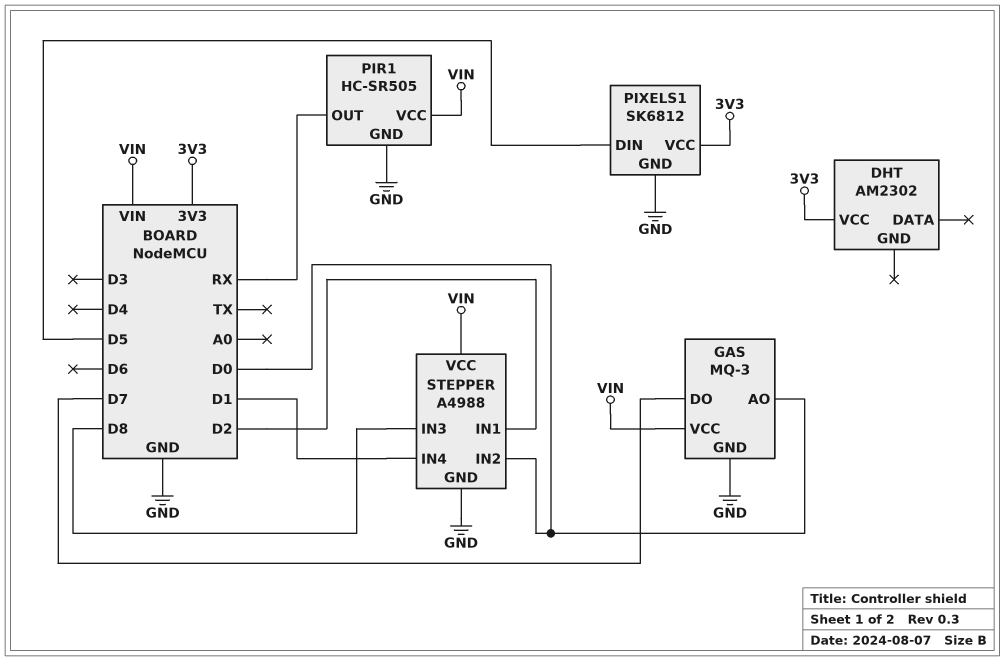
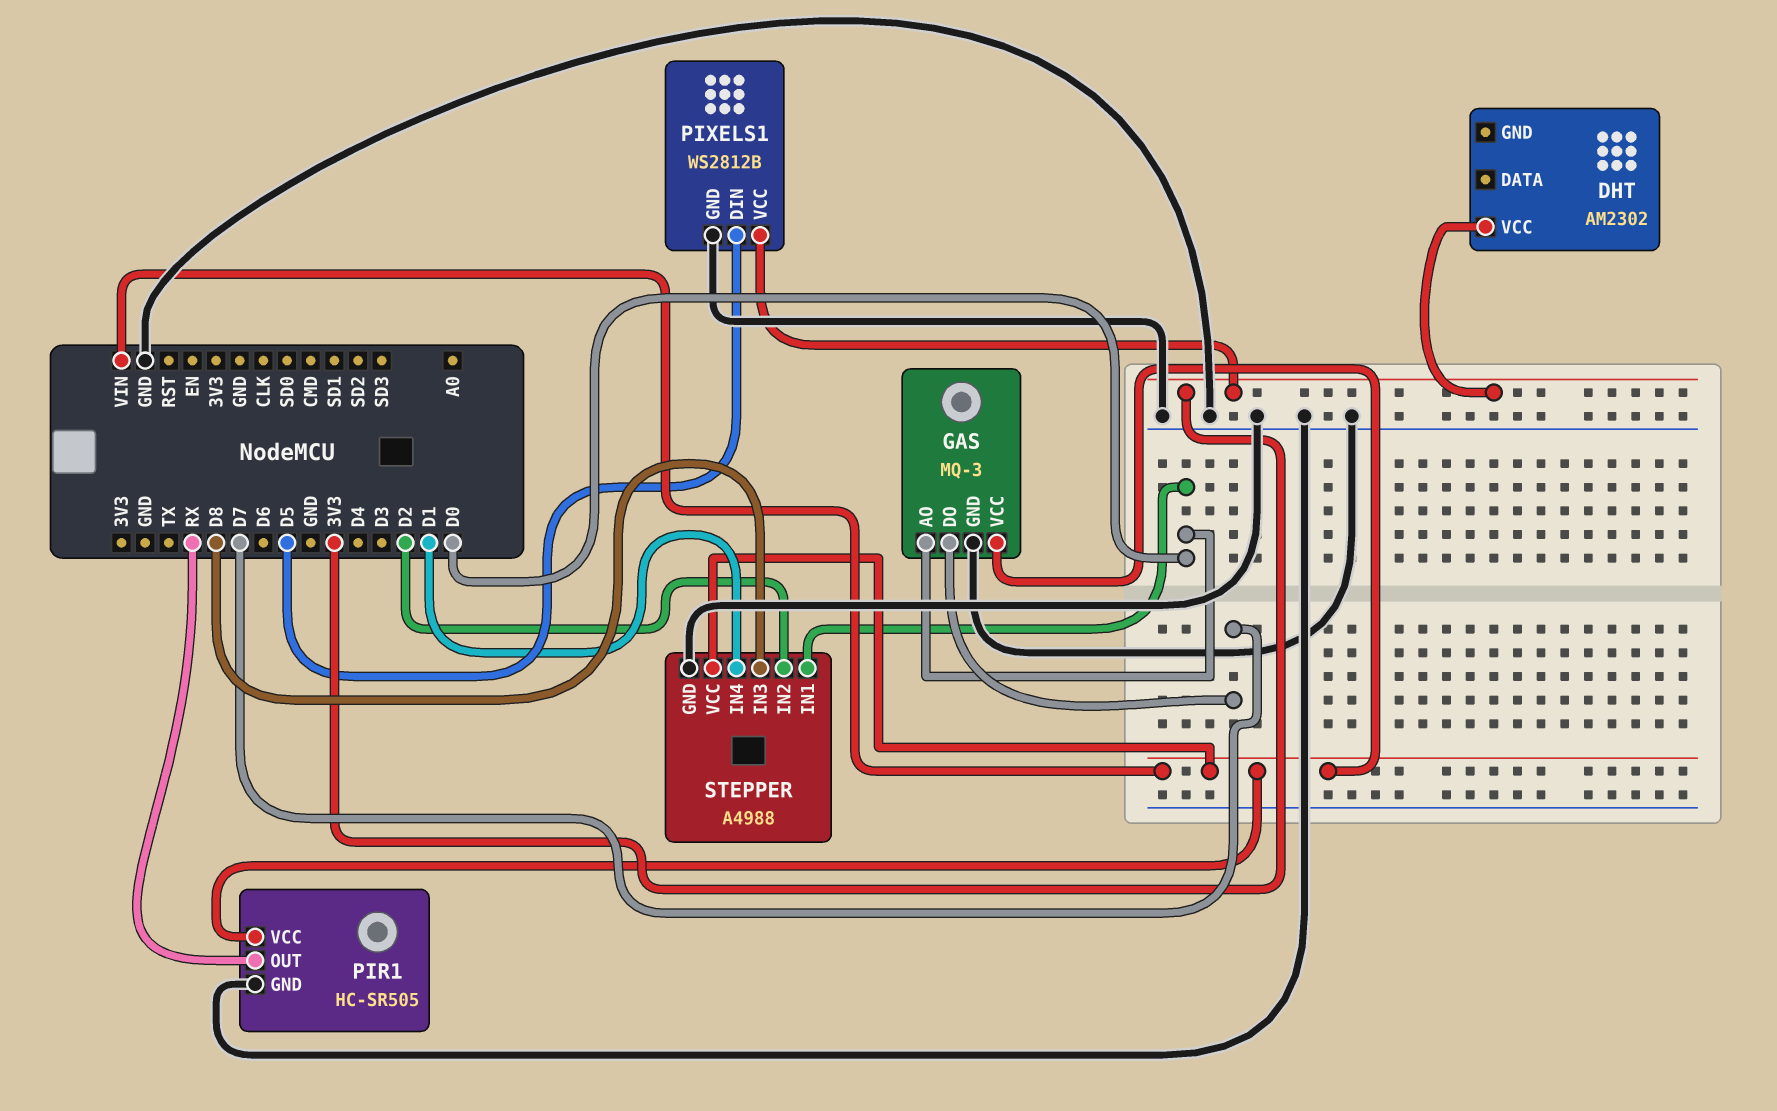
PIXELS1: SK6812 -> WS2812B
STEPPER pin IN1: D2 -> D0
STEPPER pin IN2: D0 -> D2

